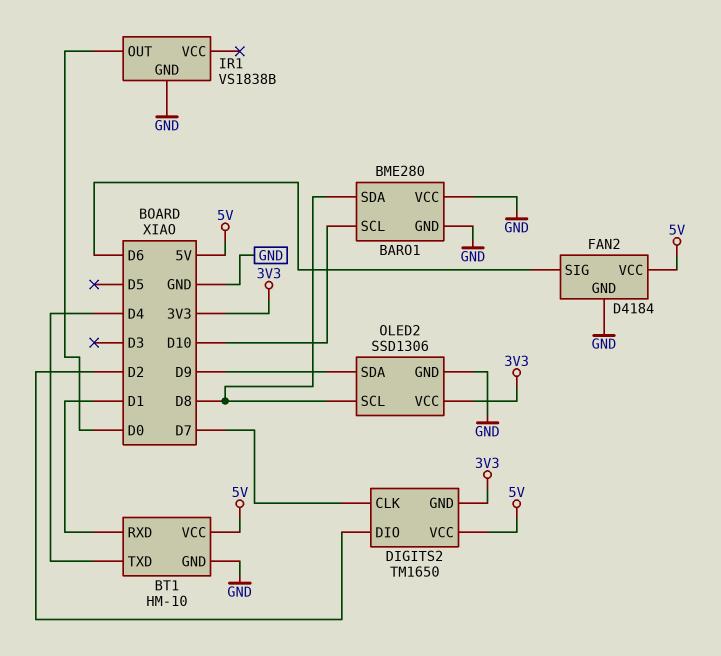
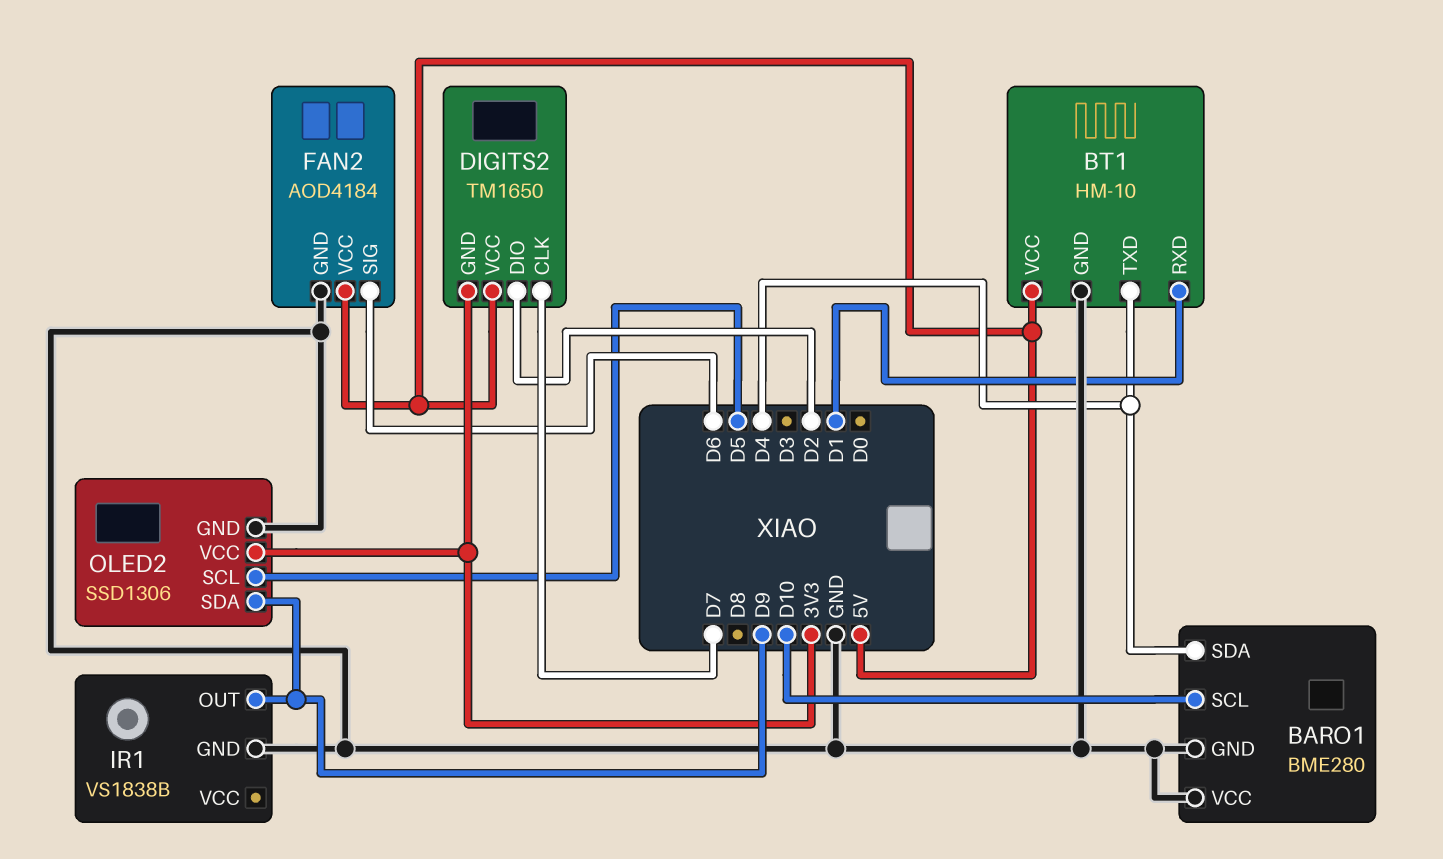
BARO1 pin SDA: D8 -> D4
FAN2: D4184 -> AOD4184
IR1 pin OUT: D0 -> D9
OLED2 pin SCL: D8 -> D5

